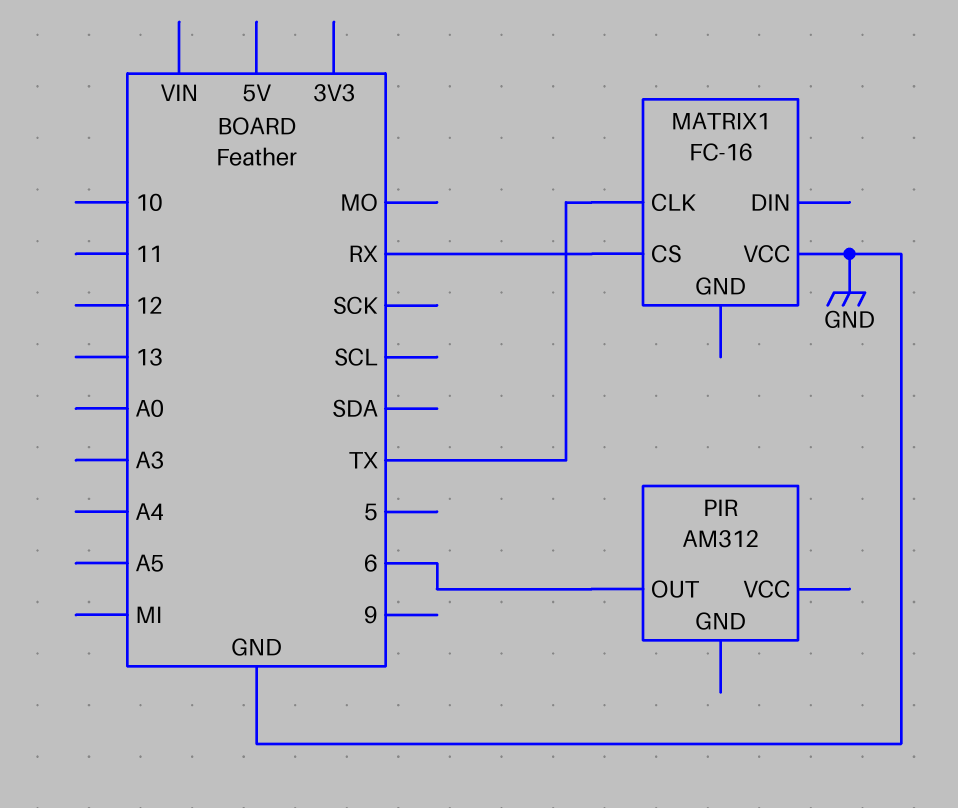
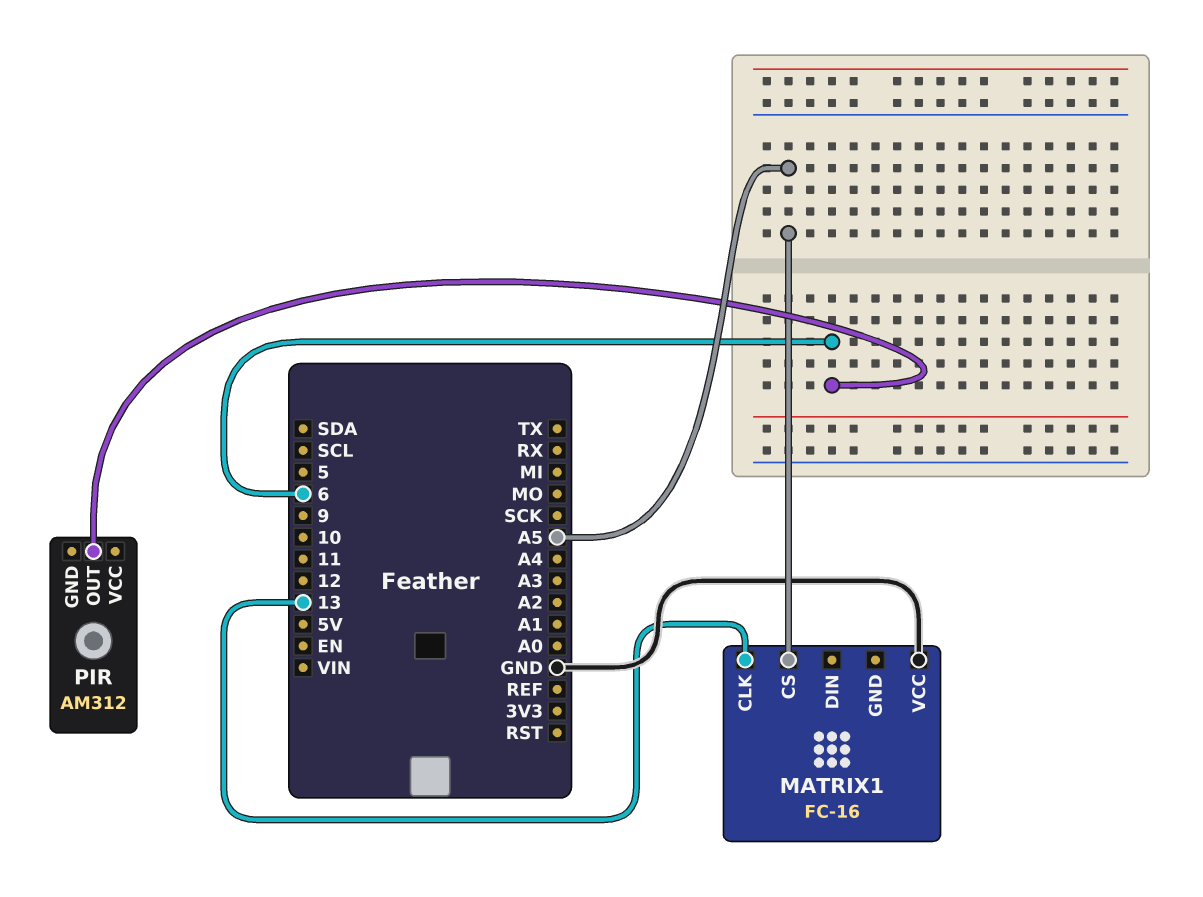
MATRIX1 pin CLK: TX -> 13
MATRIX1 pin CS: RX -> A5

